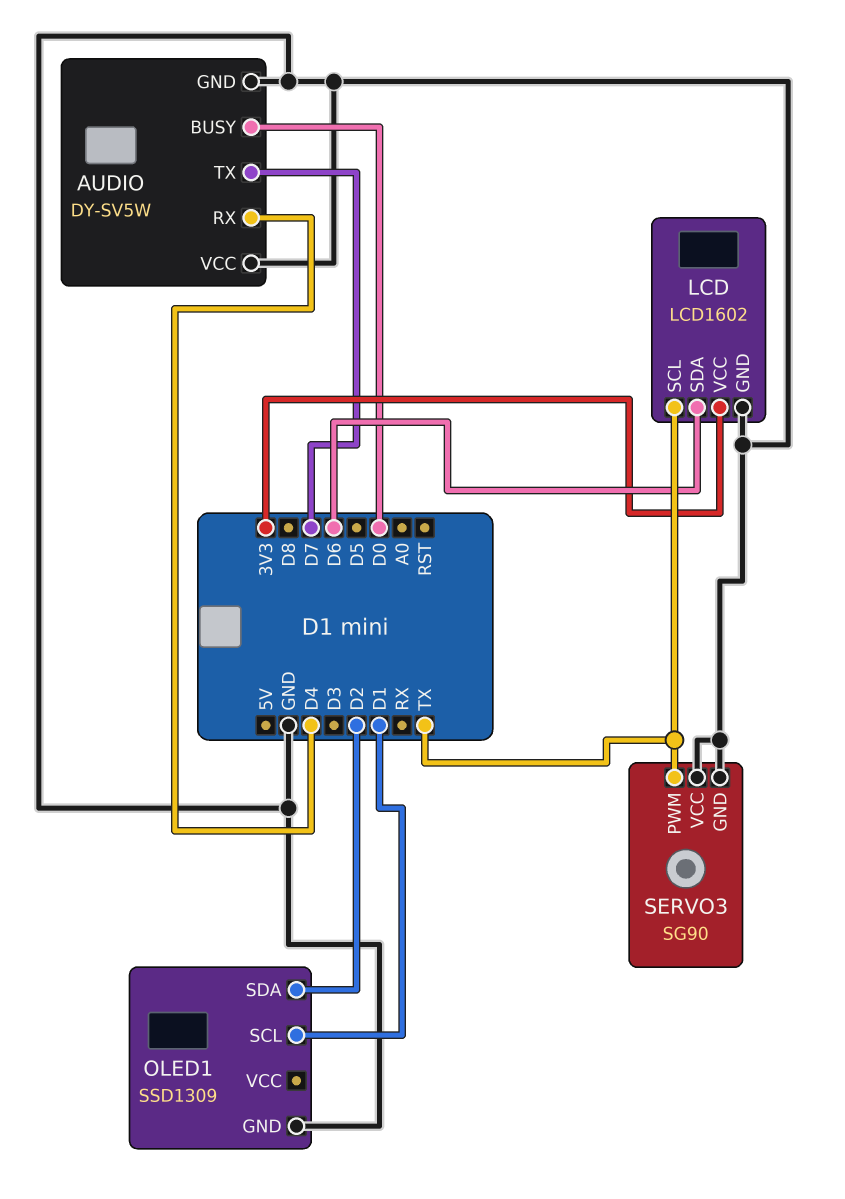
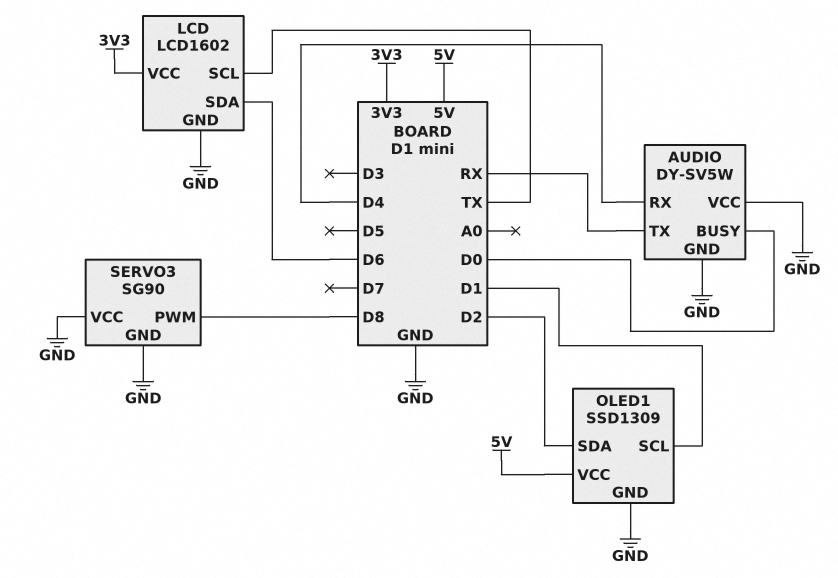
AUDIO pin TX: D7 -> RX
OLED1 pin VCC: none -> 5V
SERVO3 pin PWM: TX -> D8

